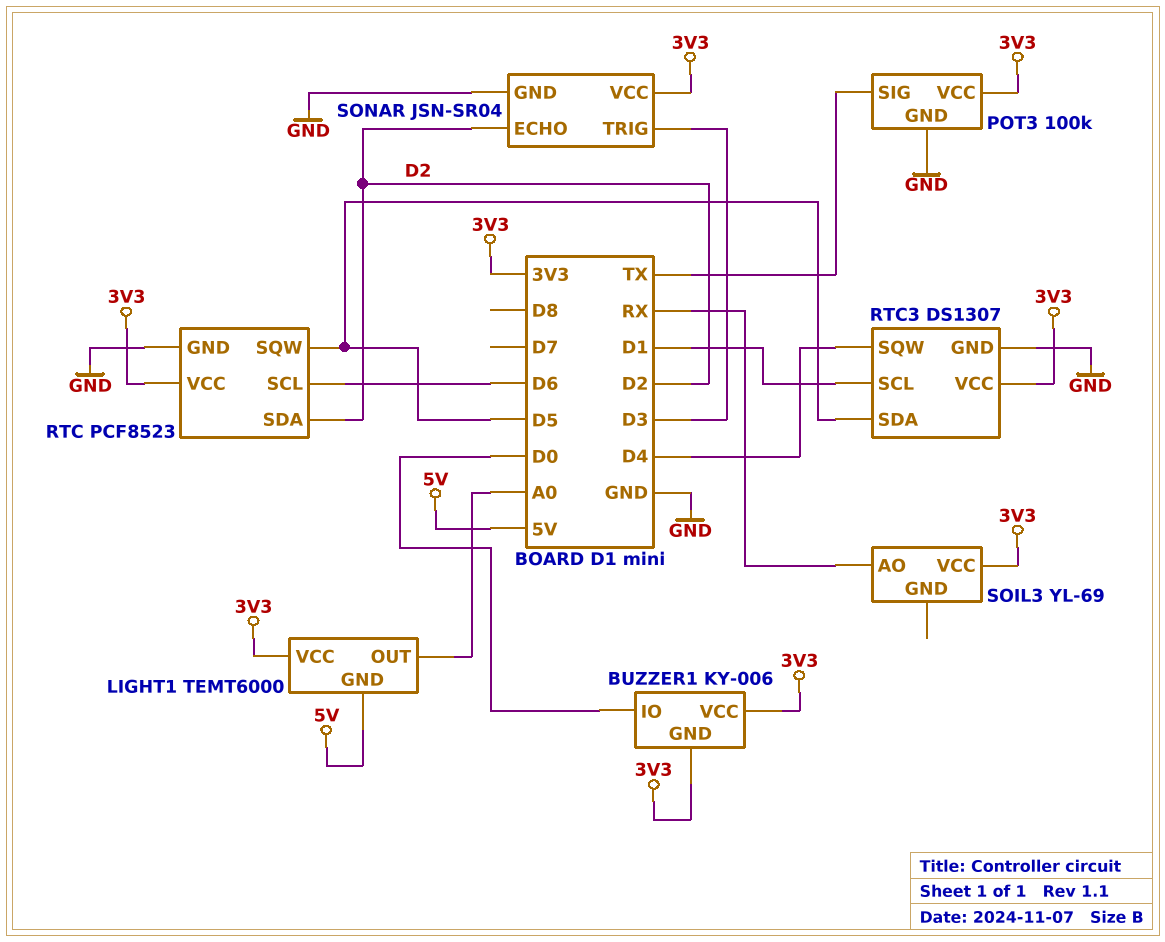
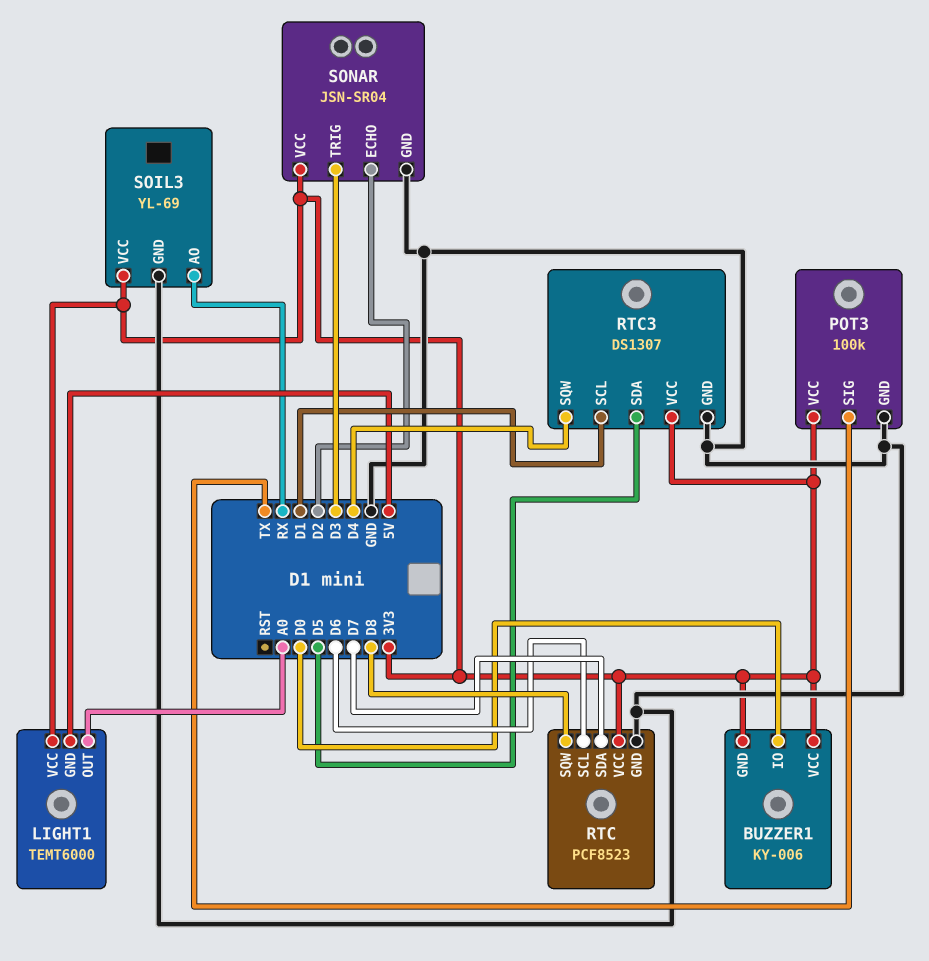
RTC pin SDA: D2 -> D7
RTC pin SQW: D5 -> D8
SOIL3 pin GND: none -> GND

